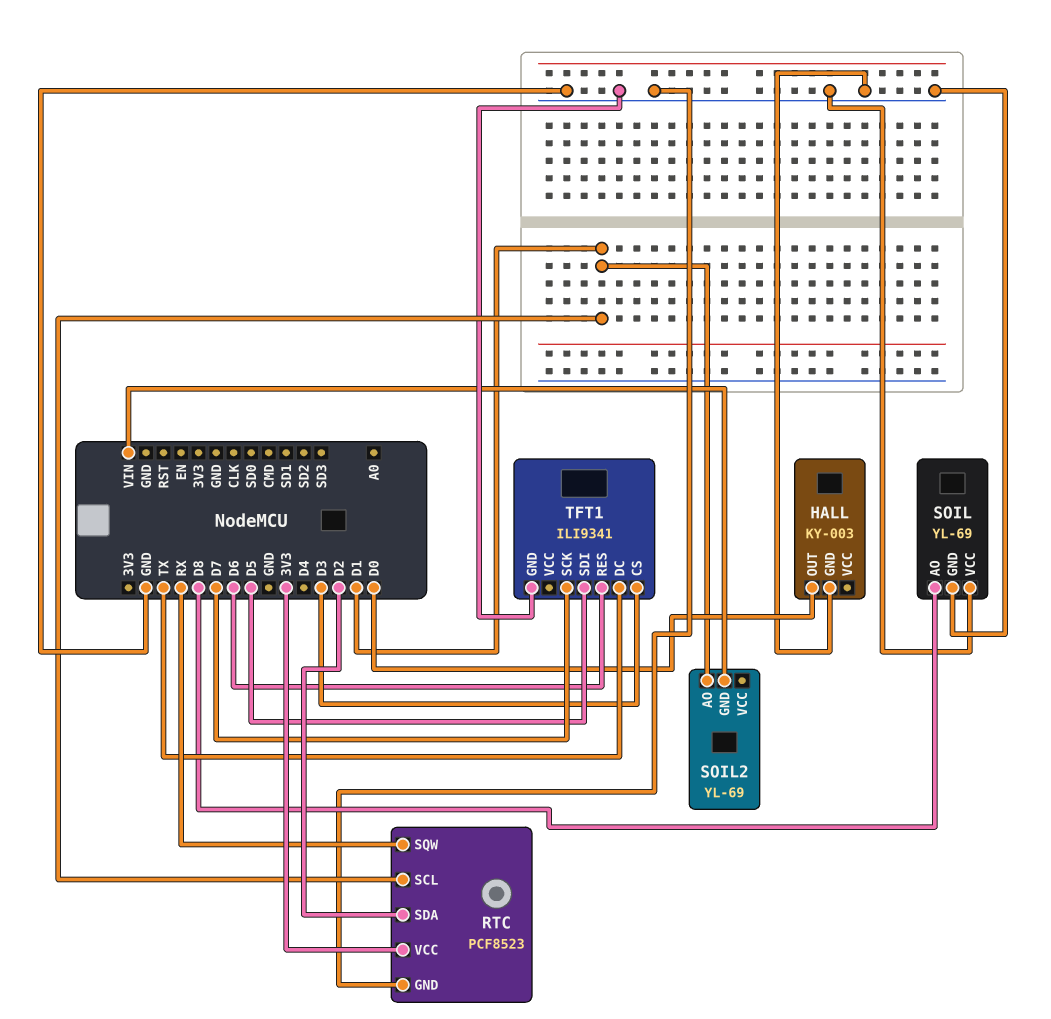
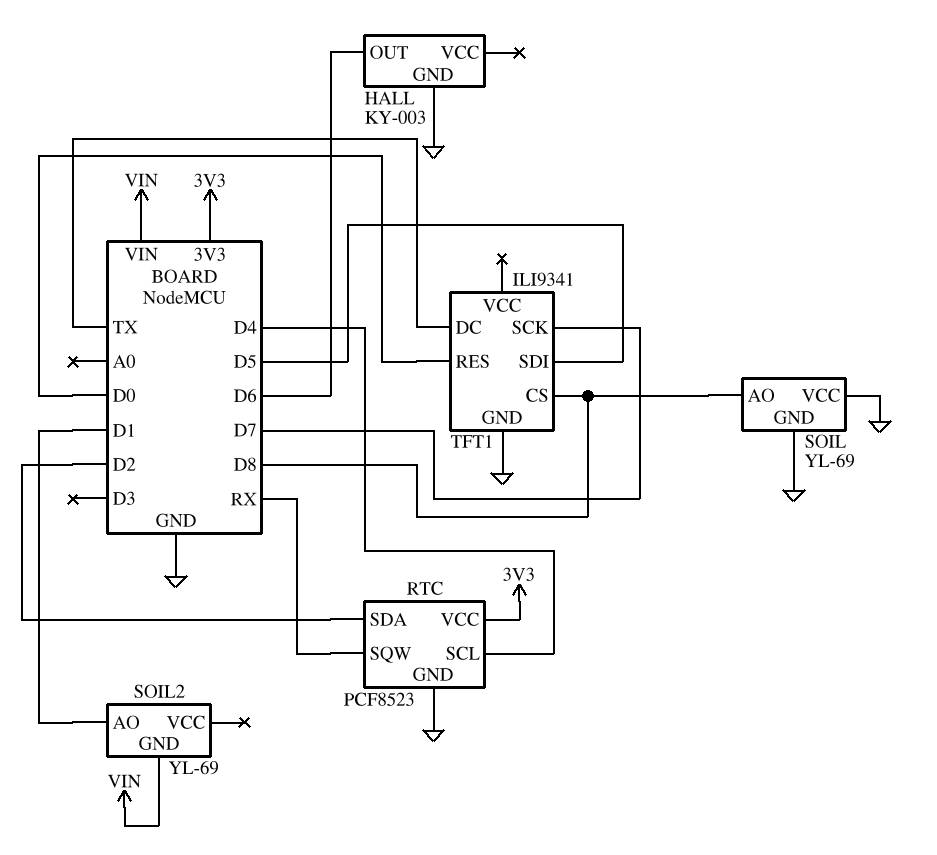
HALL pin OUT: D0 -> D6
RTC pin SCL: D1 -> D4
TFT1 pin CS: D3 -> D8
TFT1 pin RES: D6 -> D0

